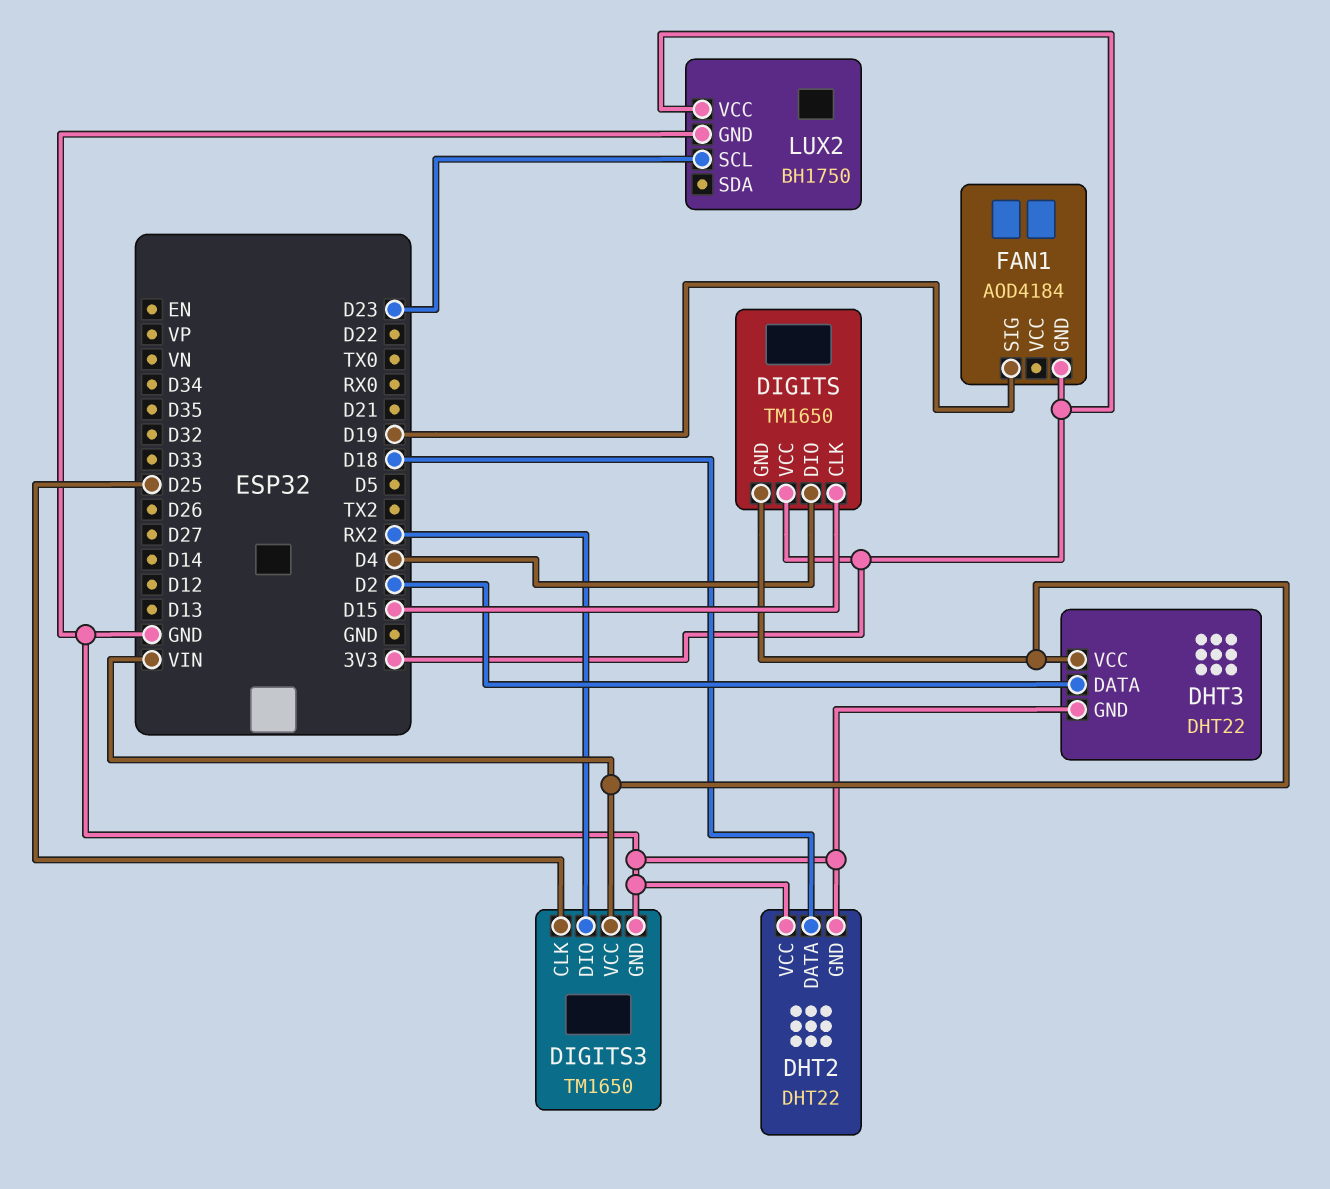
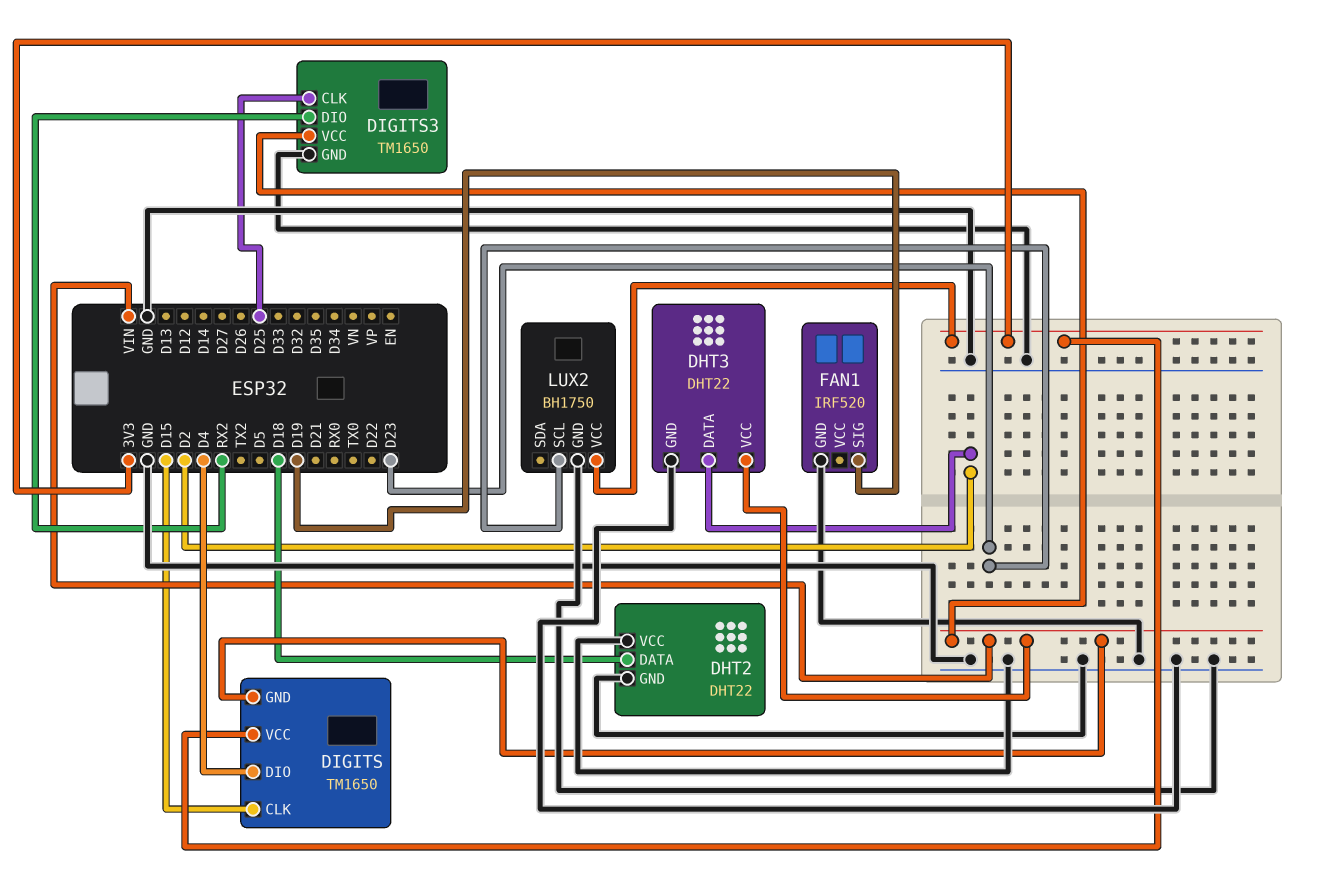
FAN1: AOD4184 -> IRF520
FAN1 pin GND: 3V3 -> GND

